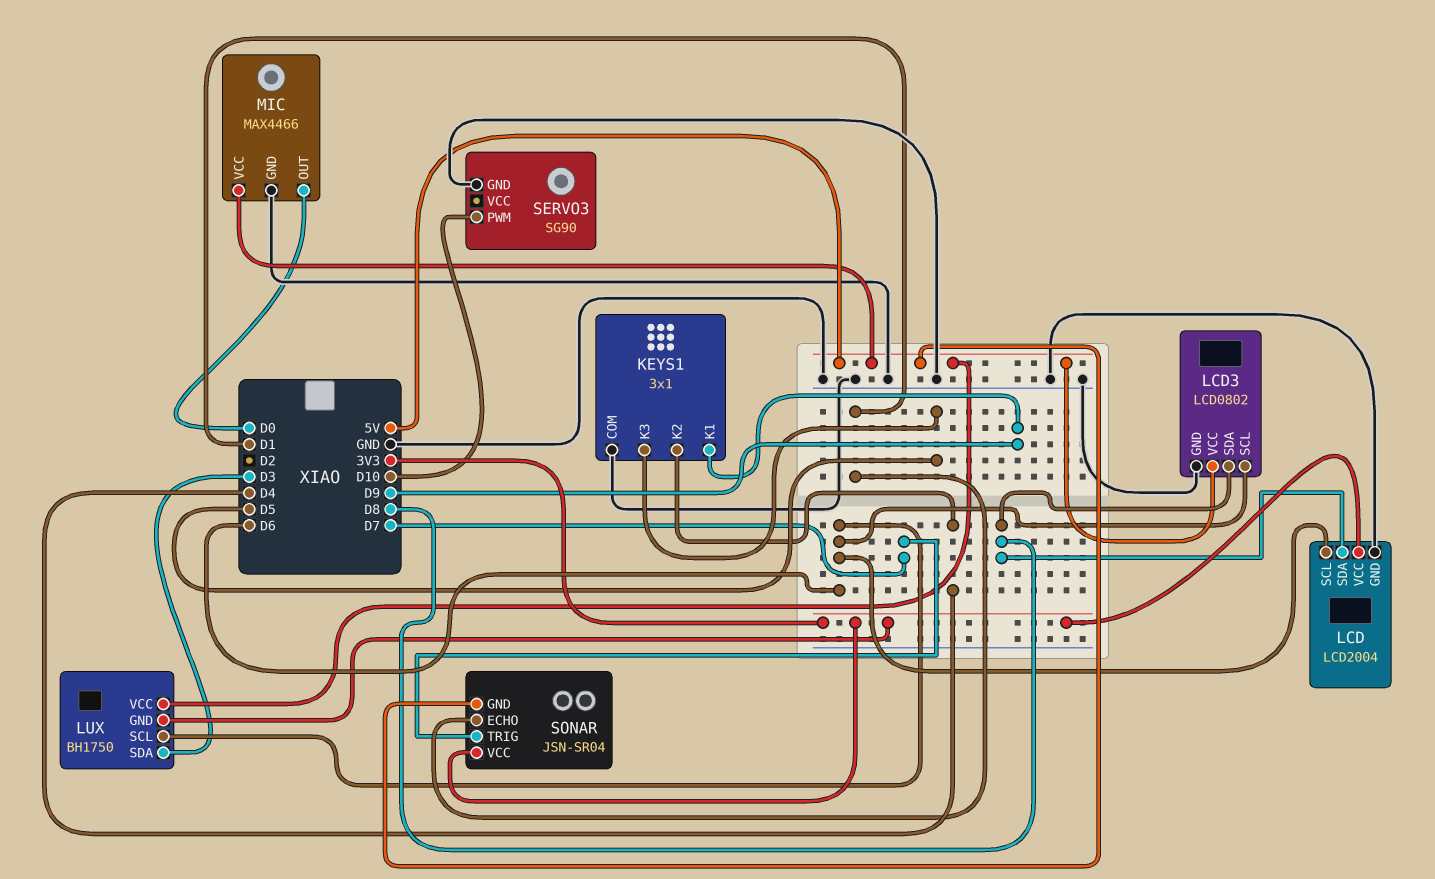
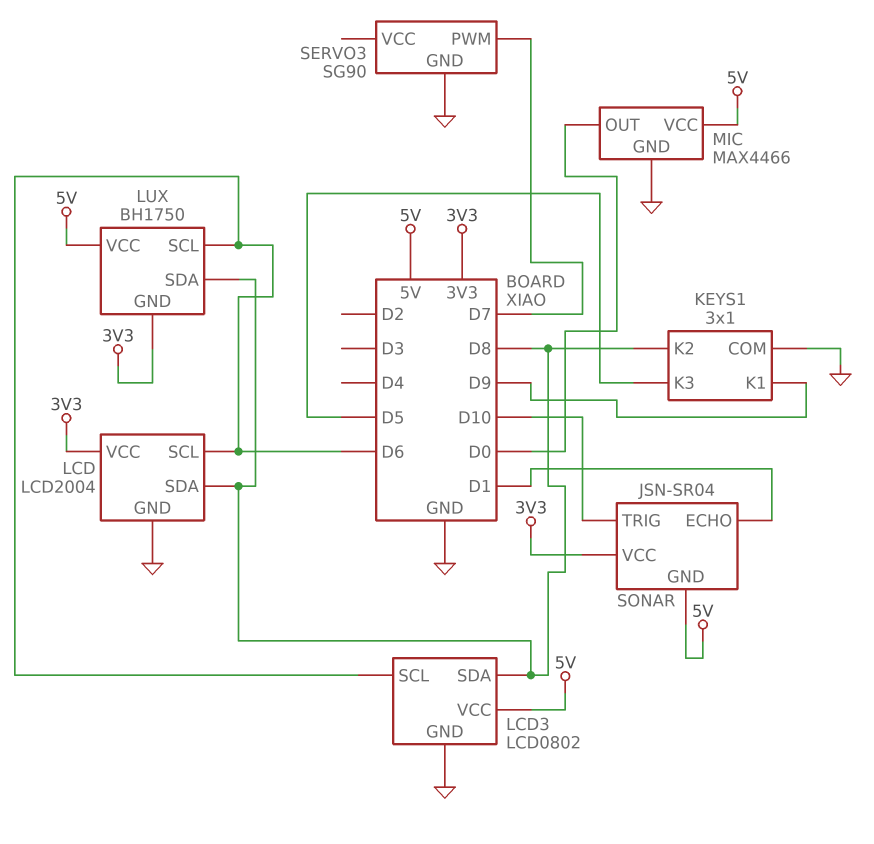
KEYS1 pin K2: D4 -> D8
LUX pin SDA: D3 -> D8
SERVO3 pin PWM: D10 -> D7
SONAR pin TRIG: D7 -> D10

